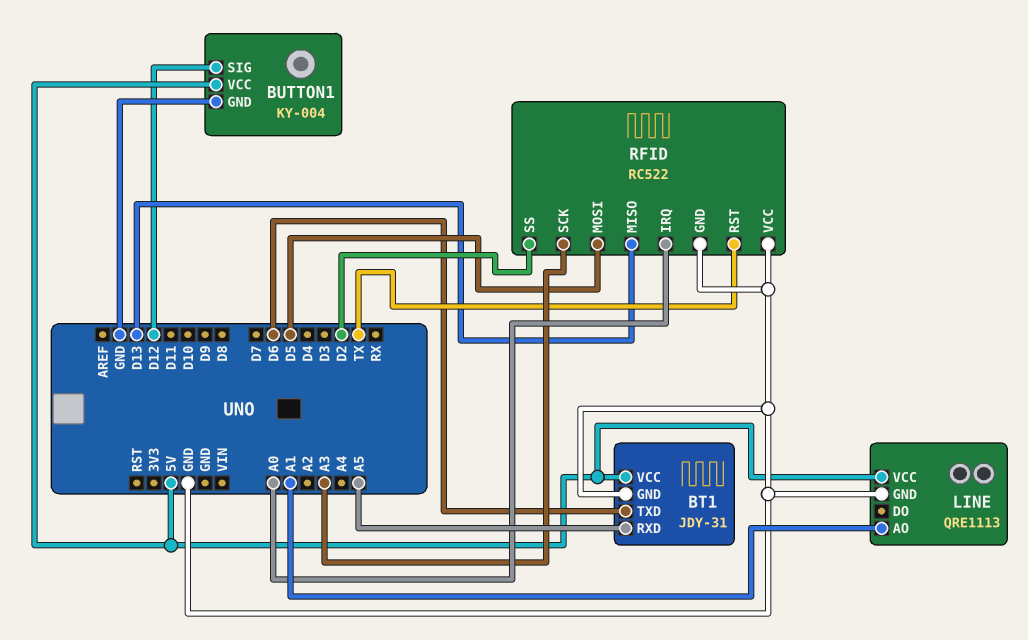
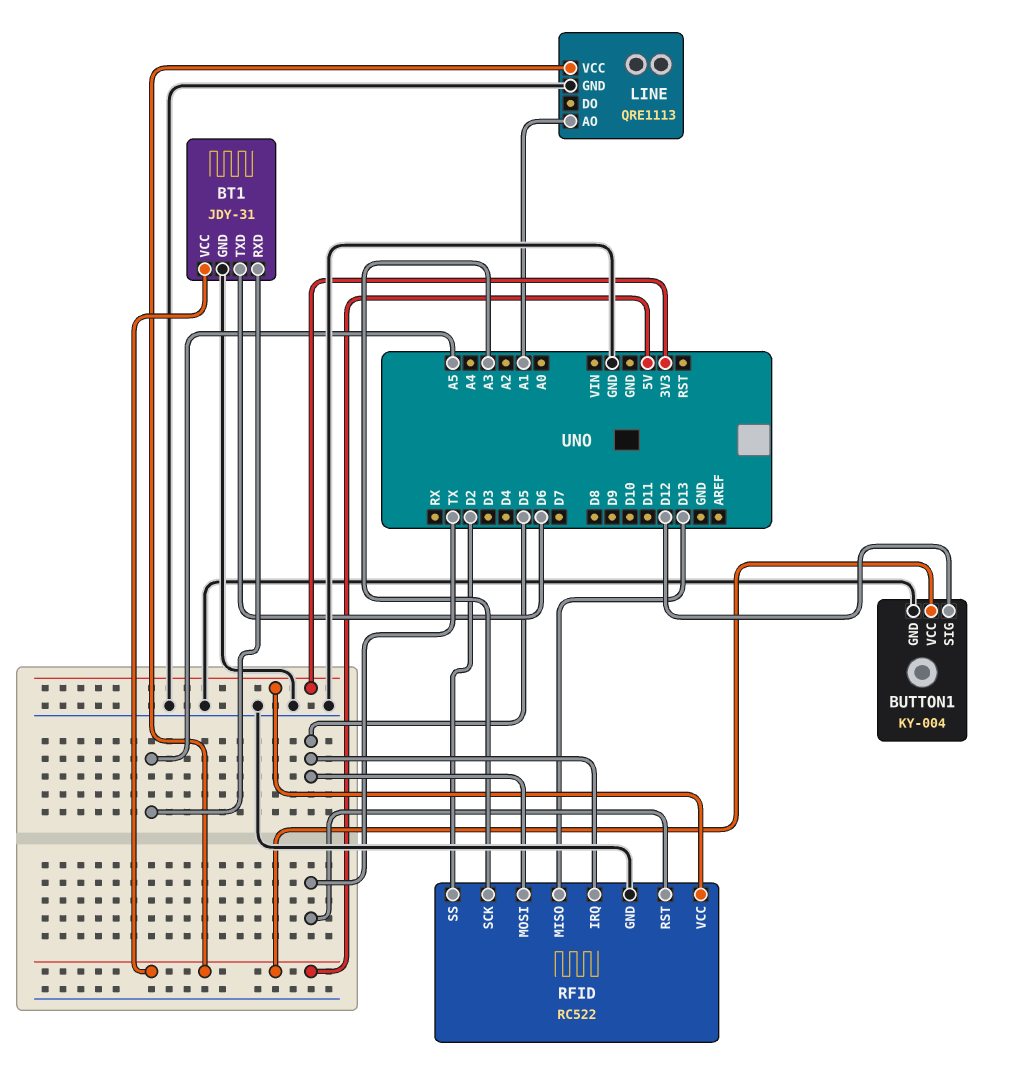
RFID pin IRQ: A0 -> D5
RFID pin VCC: GND -> 3V3

